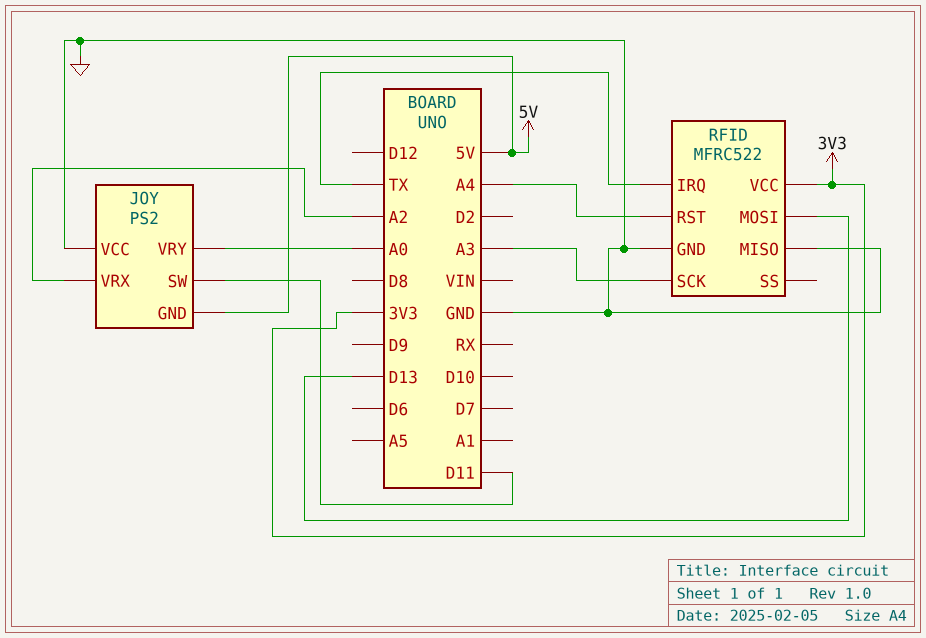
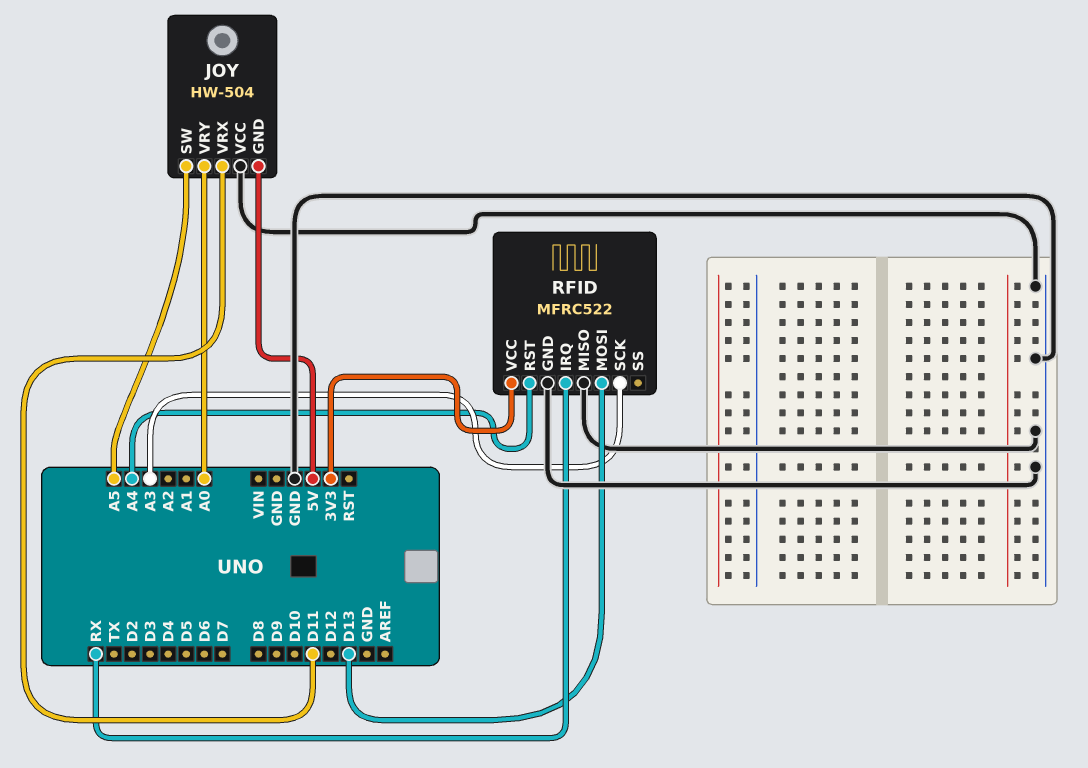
JOY: PS2 -> HW-504
JOY pin SW: D11 -> A5
JOY pin VRX: A2 -> D11
RFID pin IRQ: TX -> RX

